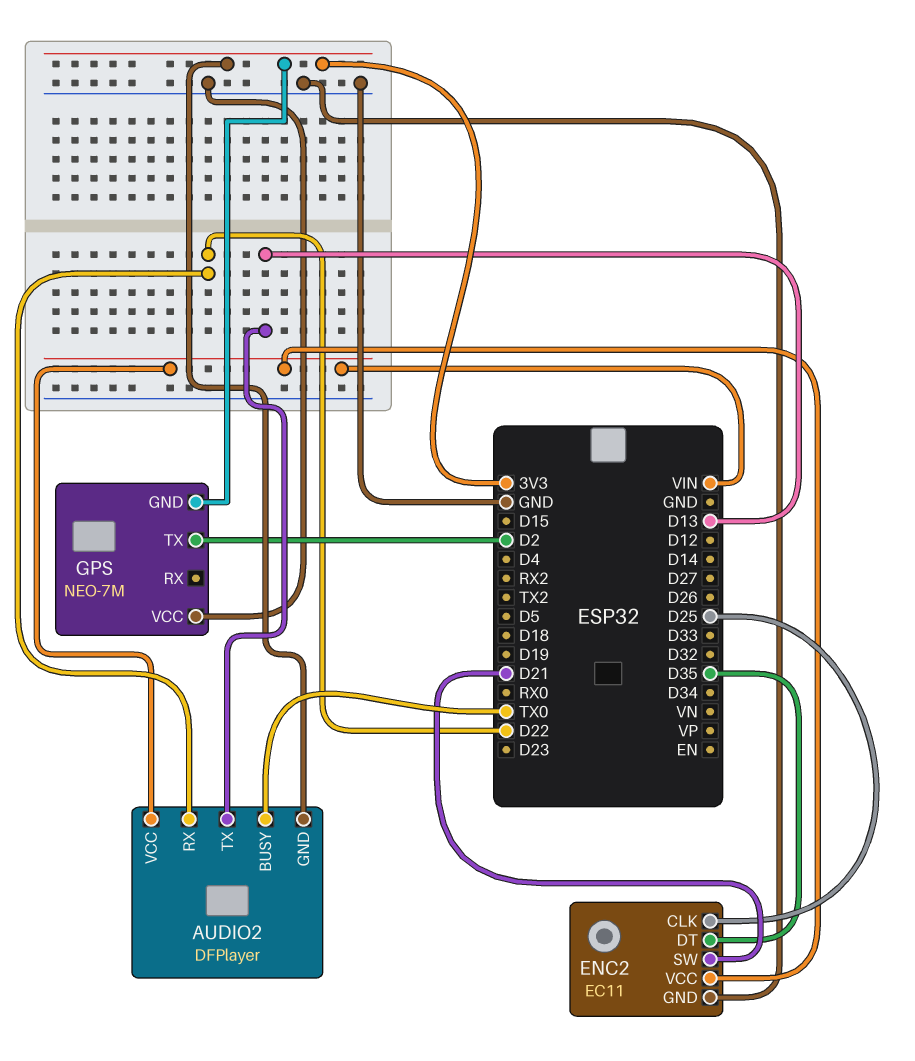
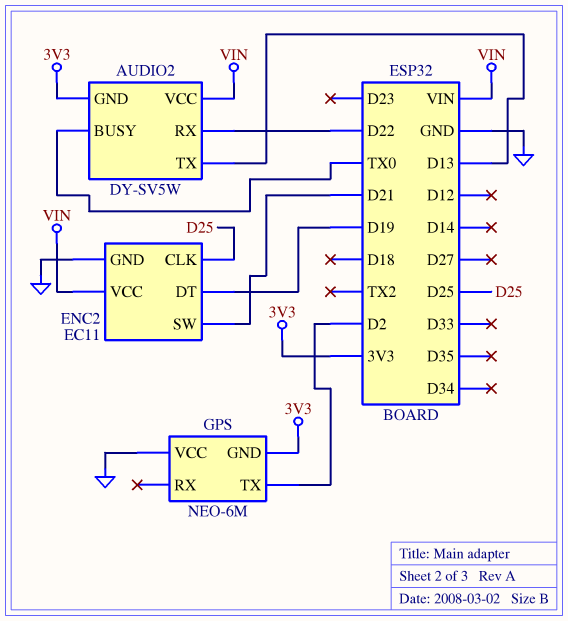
AUDIO2: DFPlayer -> DY-SV5W
ENC2 pin DT: D35 -> D19
GPS: NEO-7M -> NEO-6M

